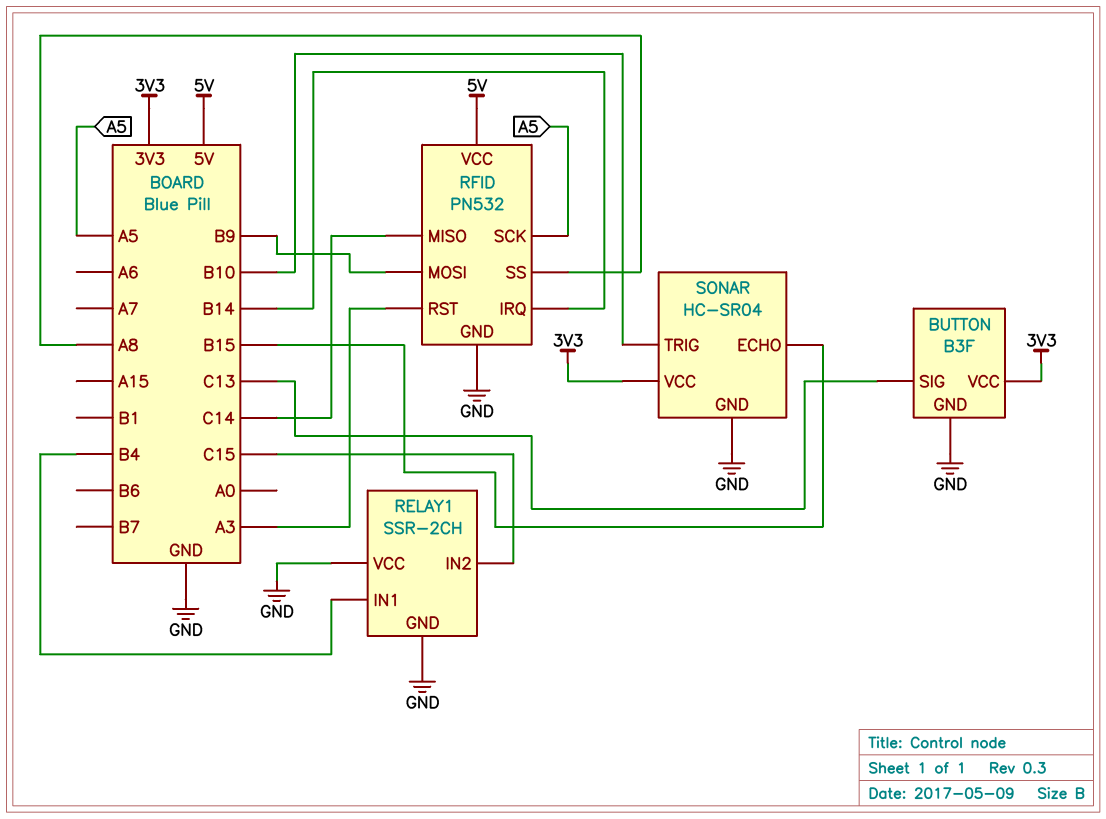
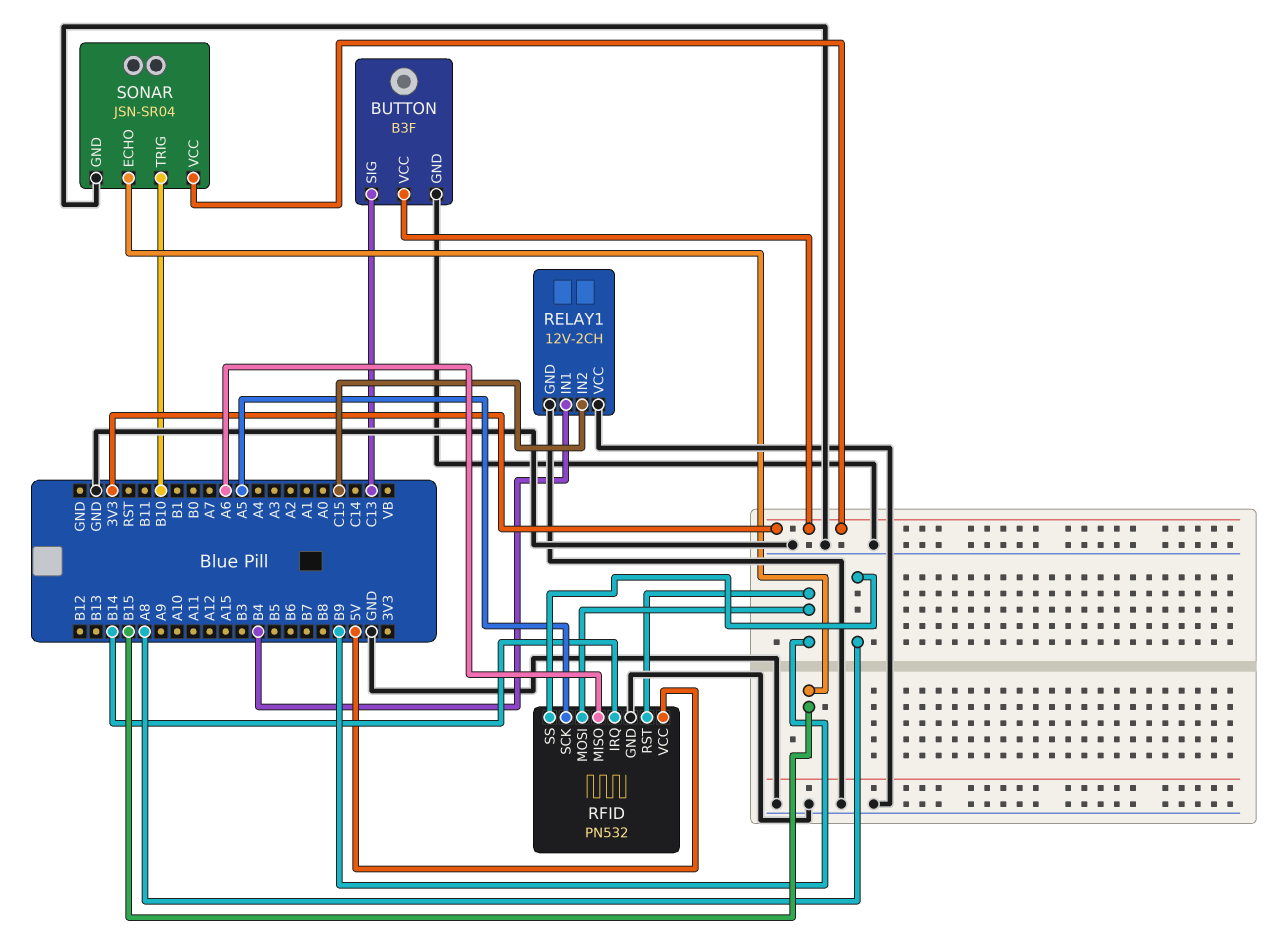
RELAY1: SSR-2CH -> 12V-2CH
RFID pin MISO: C14 -> A6
RFID pin RST: A3 -> B9
SONAR: HC-SR04 -> JSN-SR04

